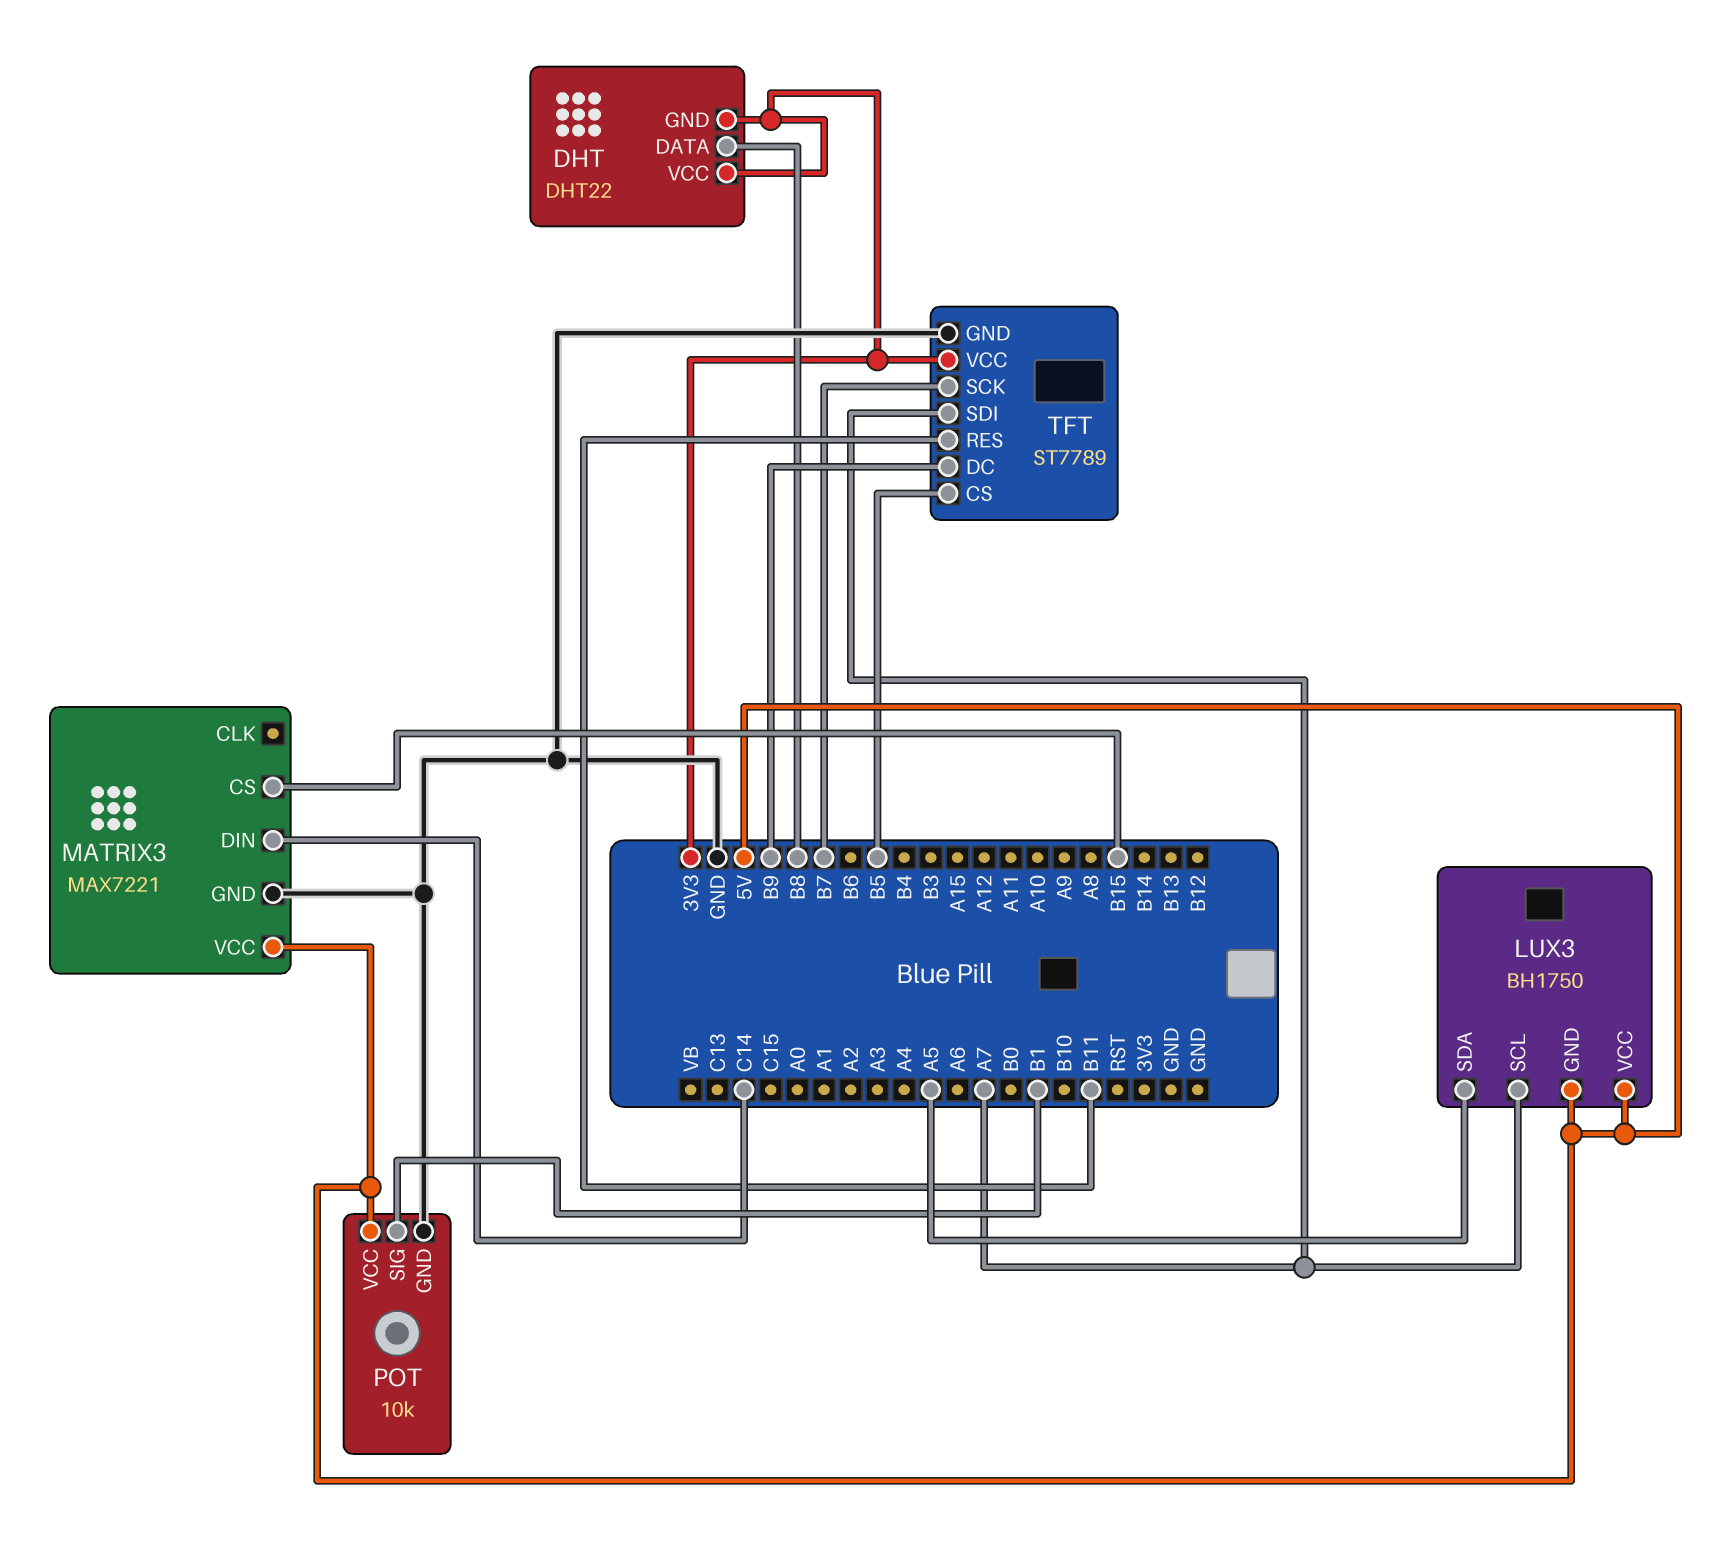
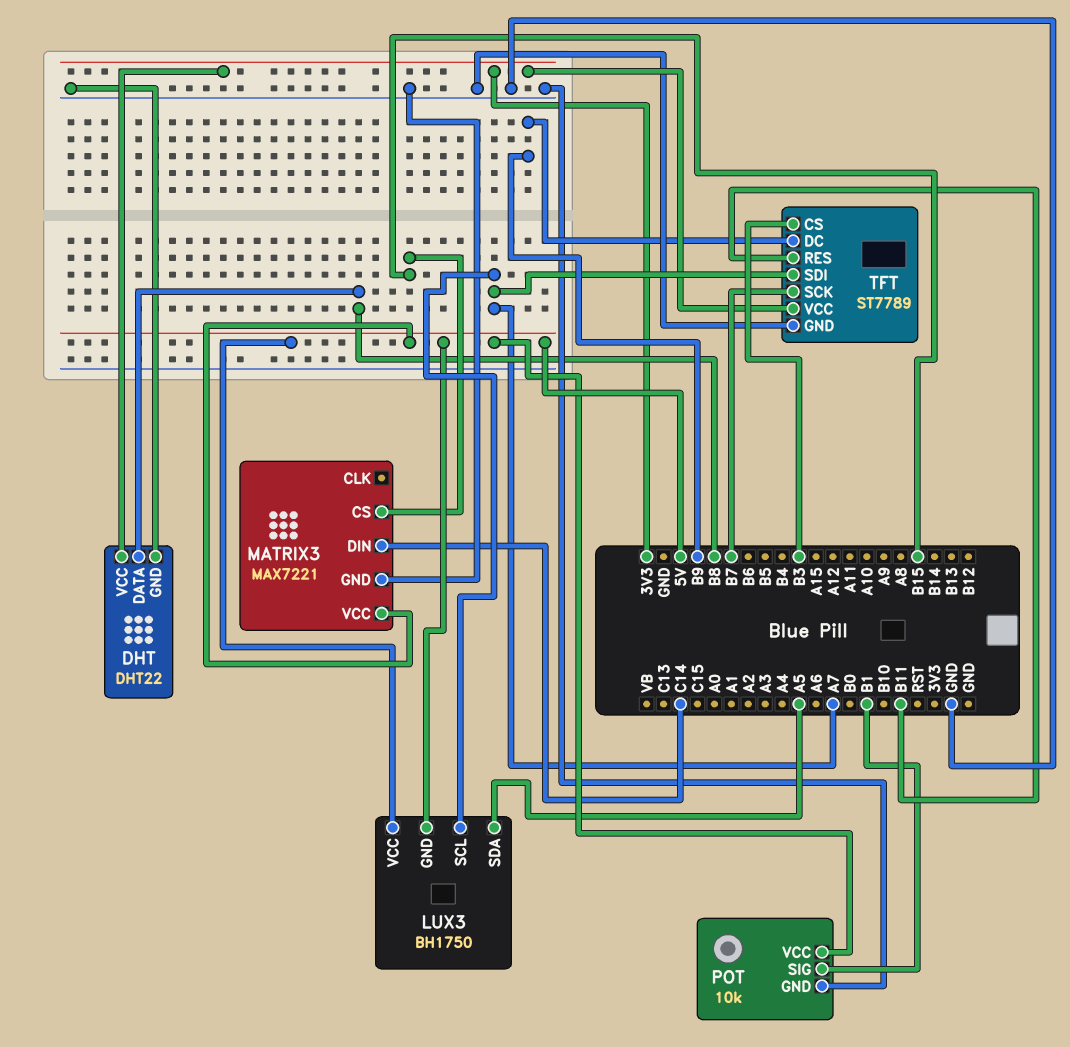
DHT pin GND: 3V3 -> GND
TFT pin CS: B5 -> B3

